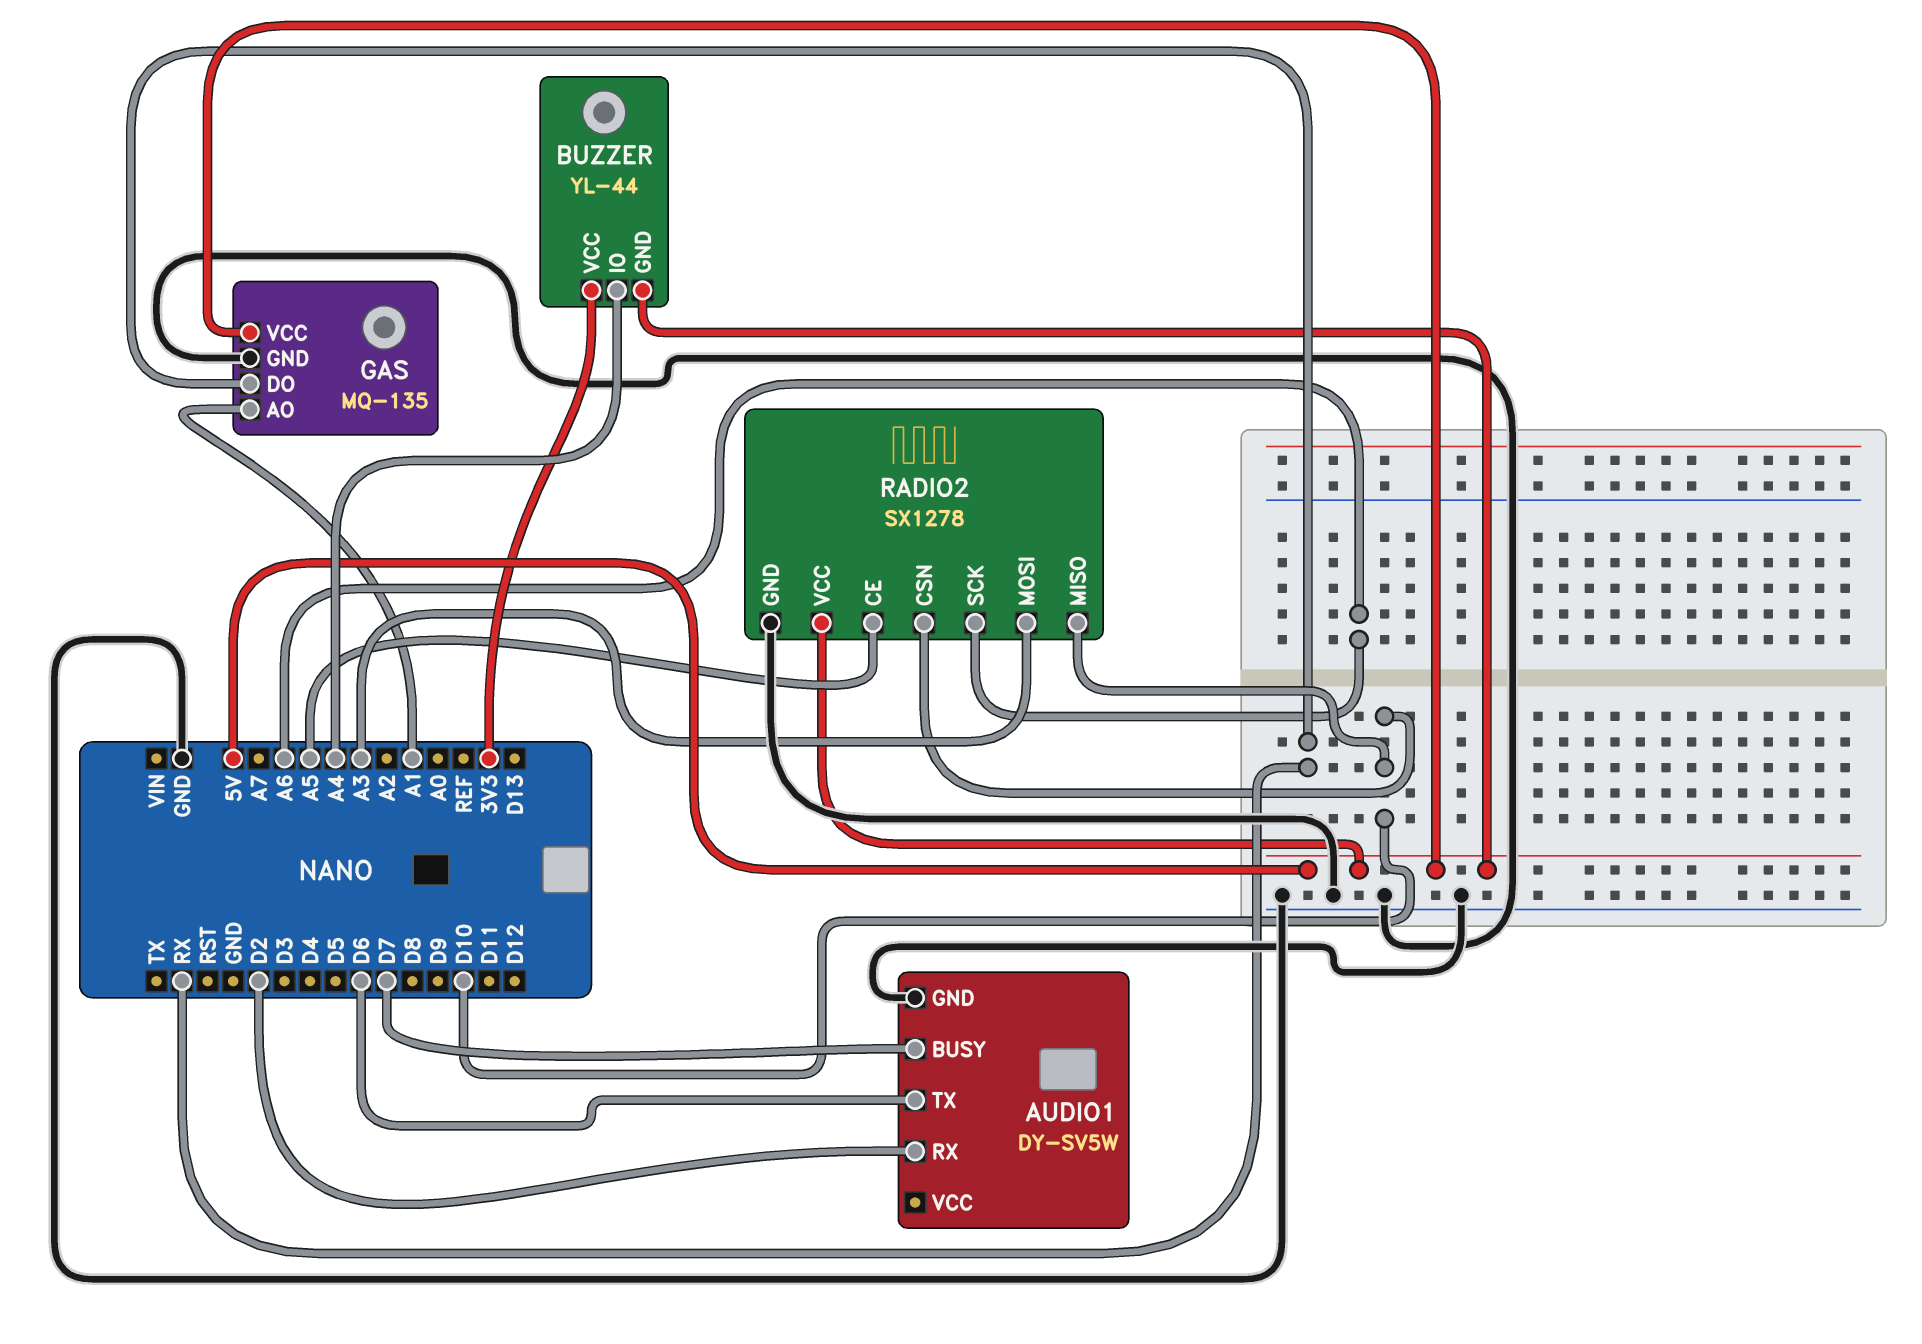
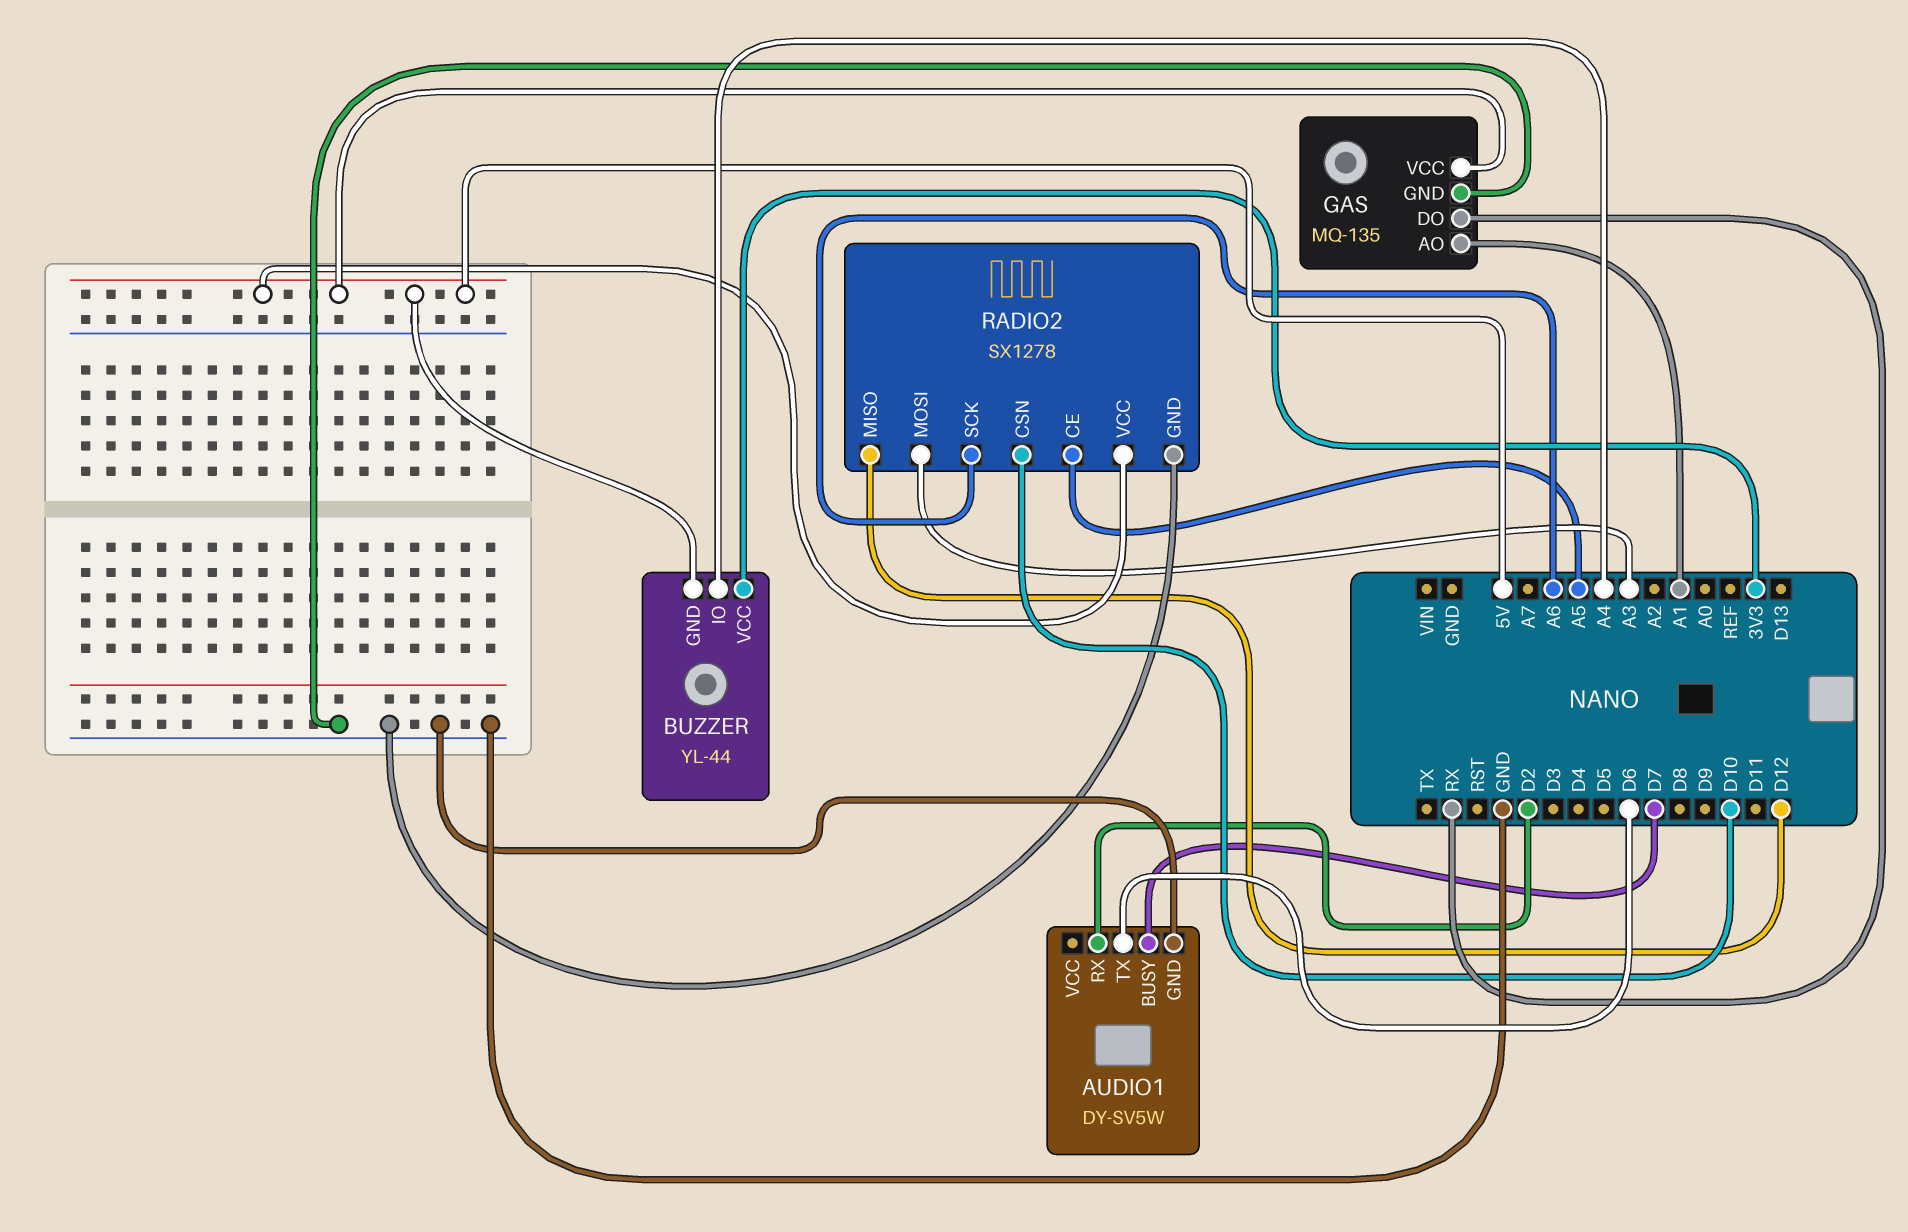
RADIO2 pin MISO: D10 -> D12

